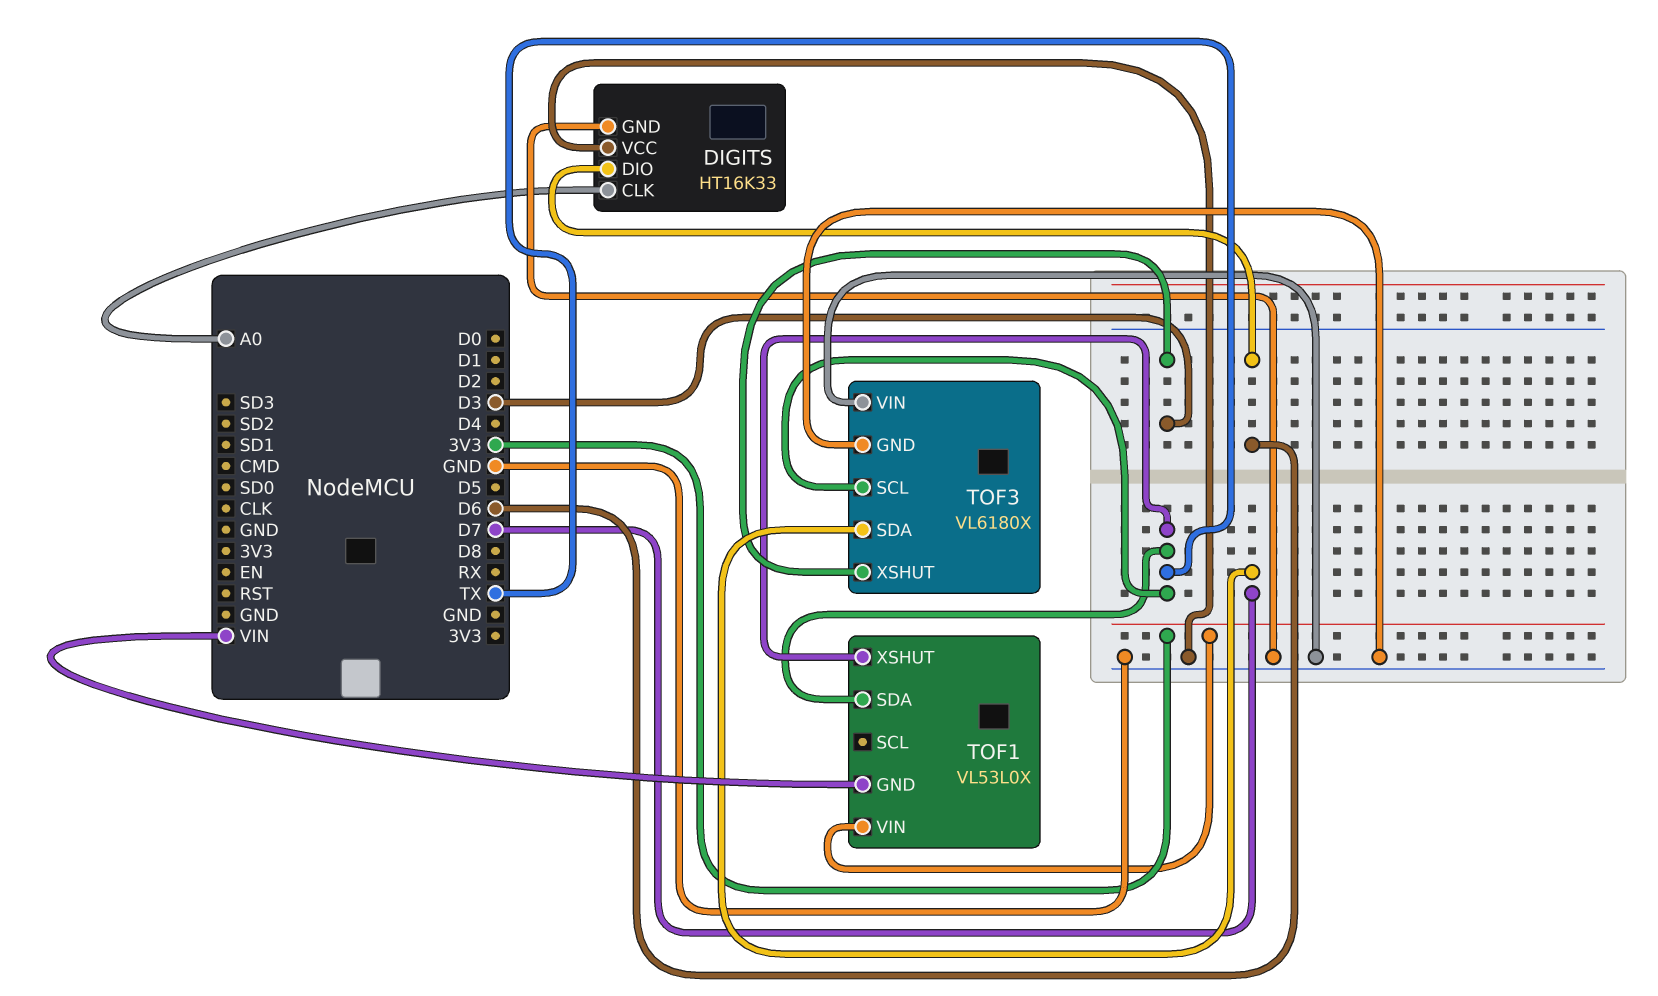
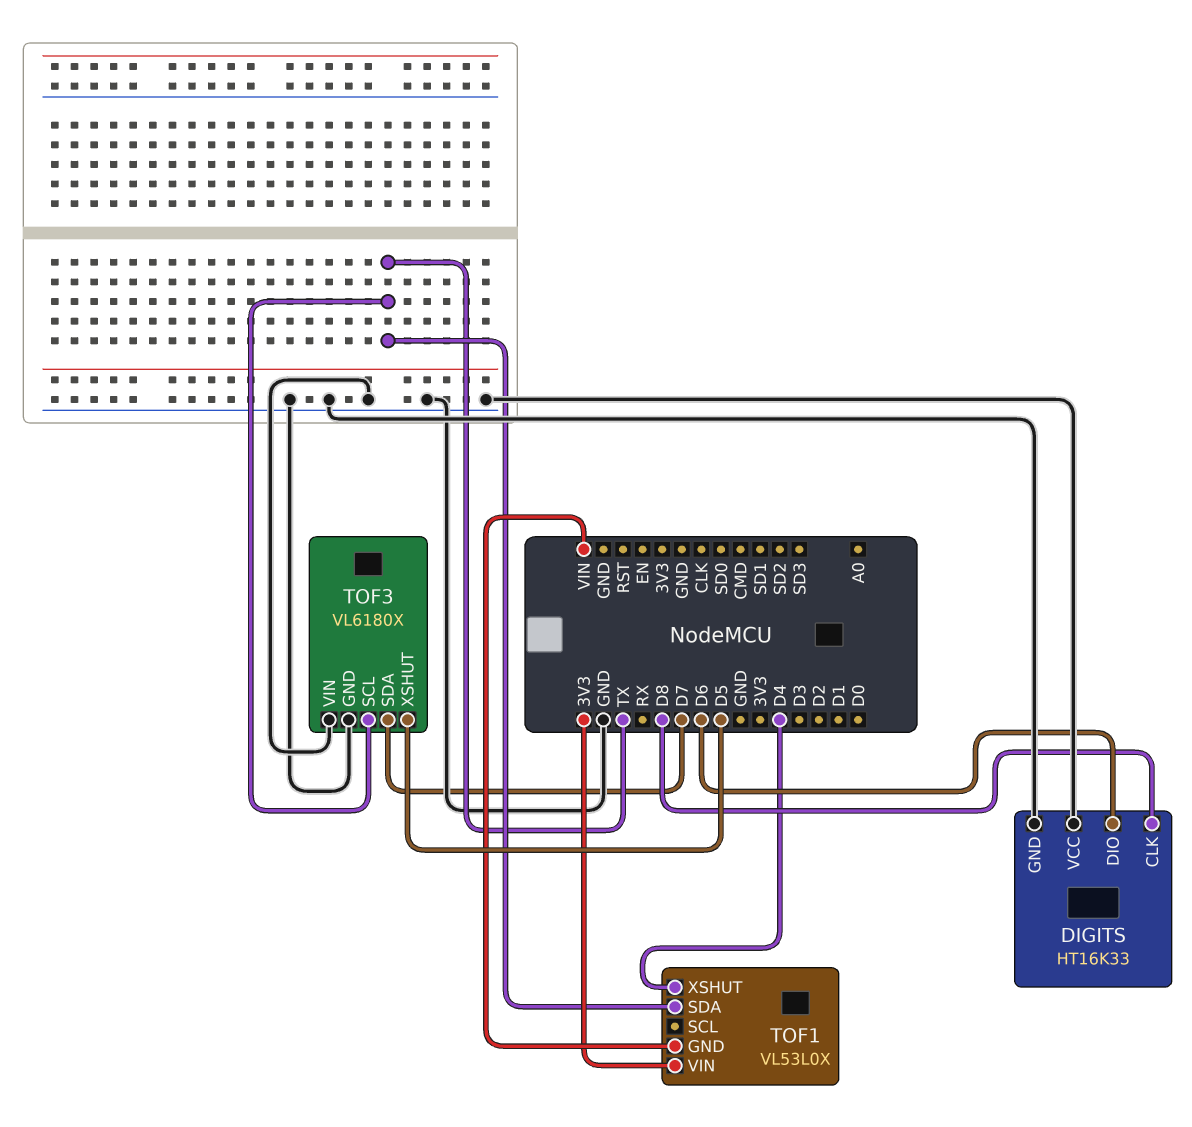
DIGITS pin CLK: A0 -> D8
TOF1 pin XSHUT: TX -> D4
TOF3 pin XSHUT: D3 -> D5

